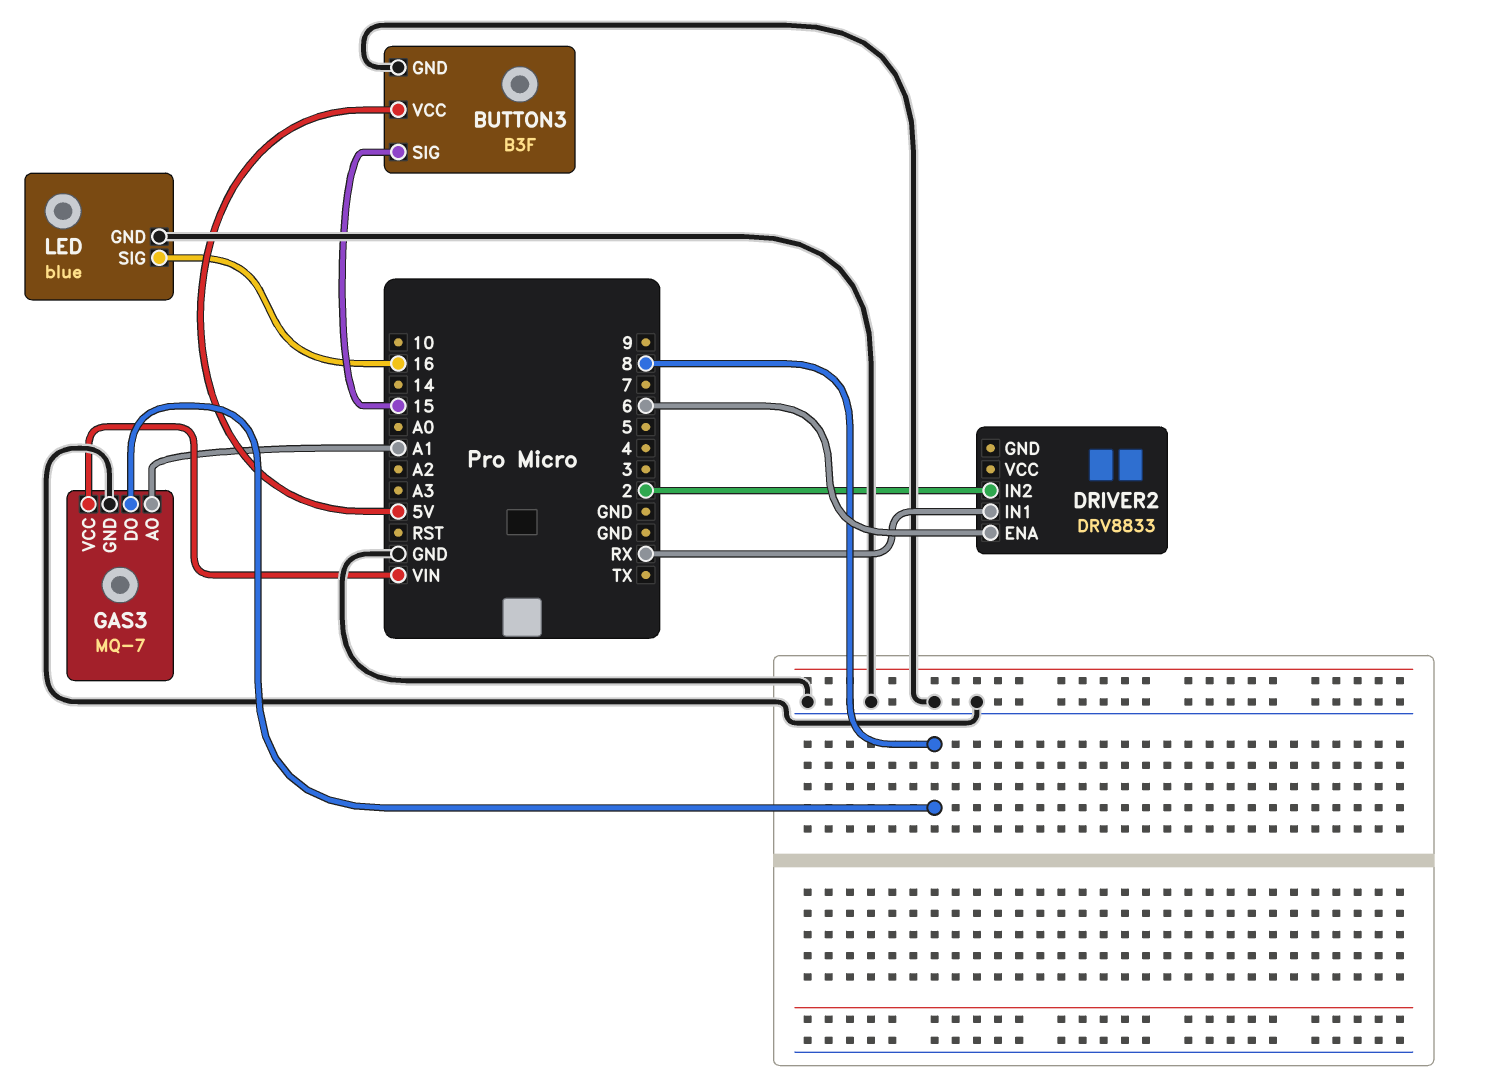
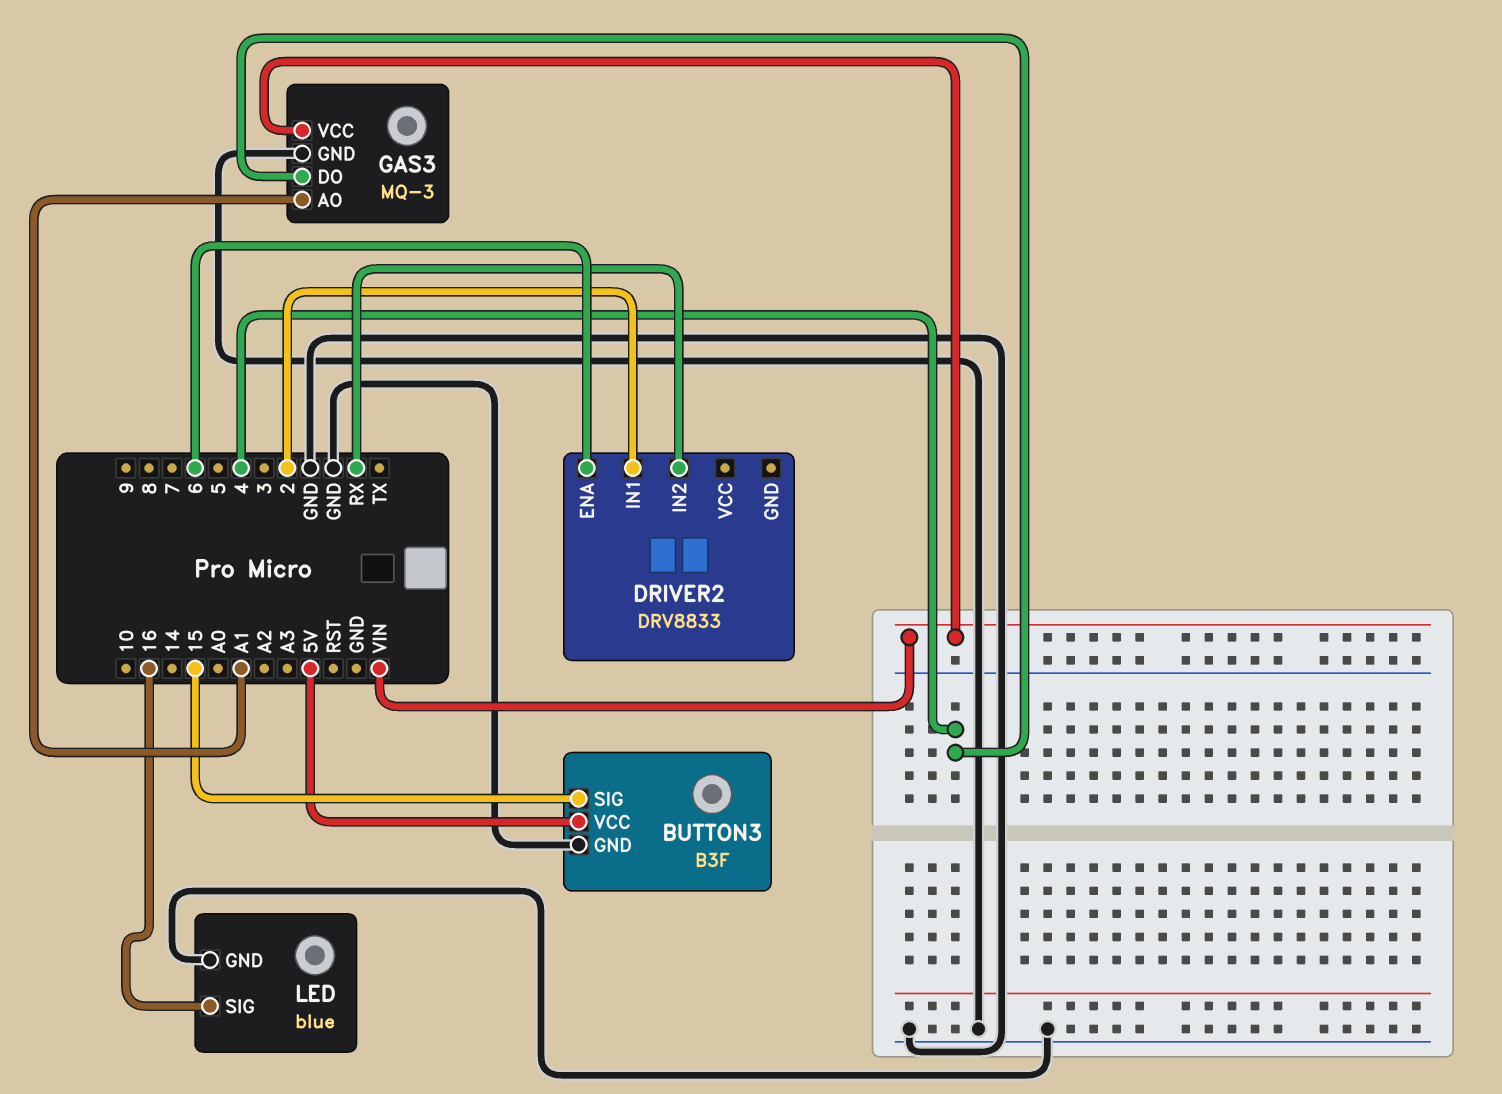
DRIVER2 pin IN1: RX -> 2
DRIVER2 pin IN2: 2 -> RX
GAS3: MQ-7 -> MQ-3
GAS3 pin DO: 8 -> 4

